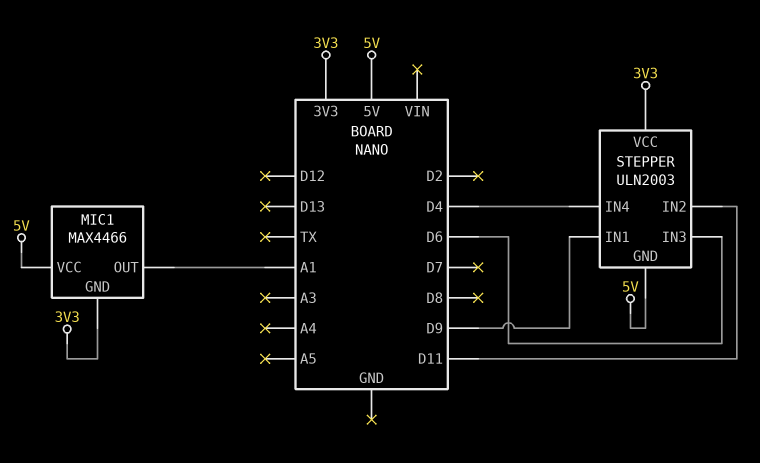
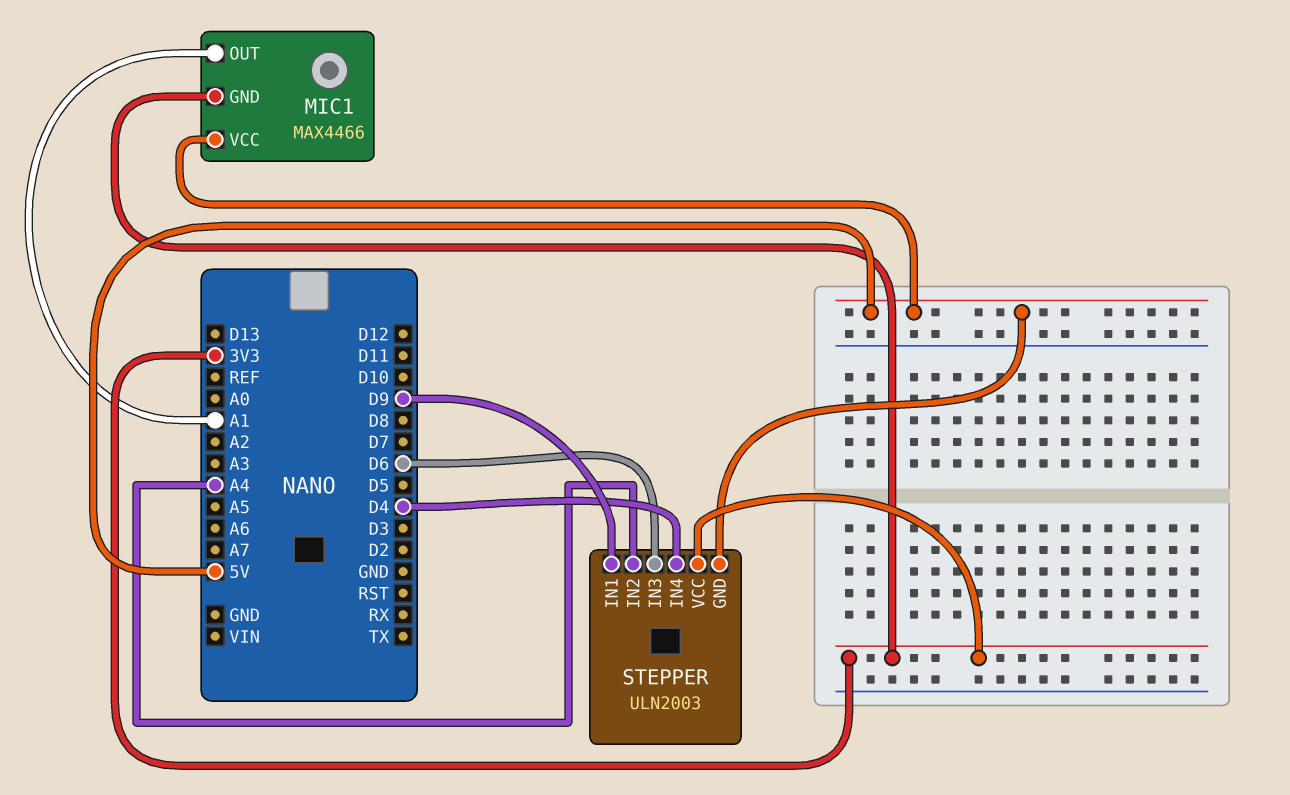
STEPPER pin IN2: D11 -> A4

